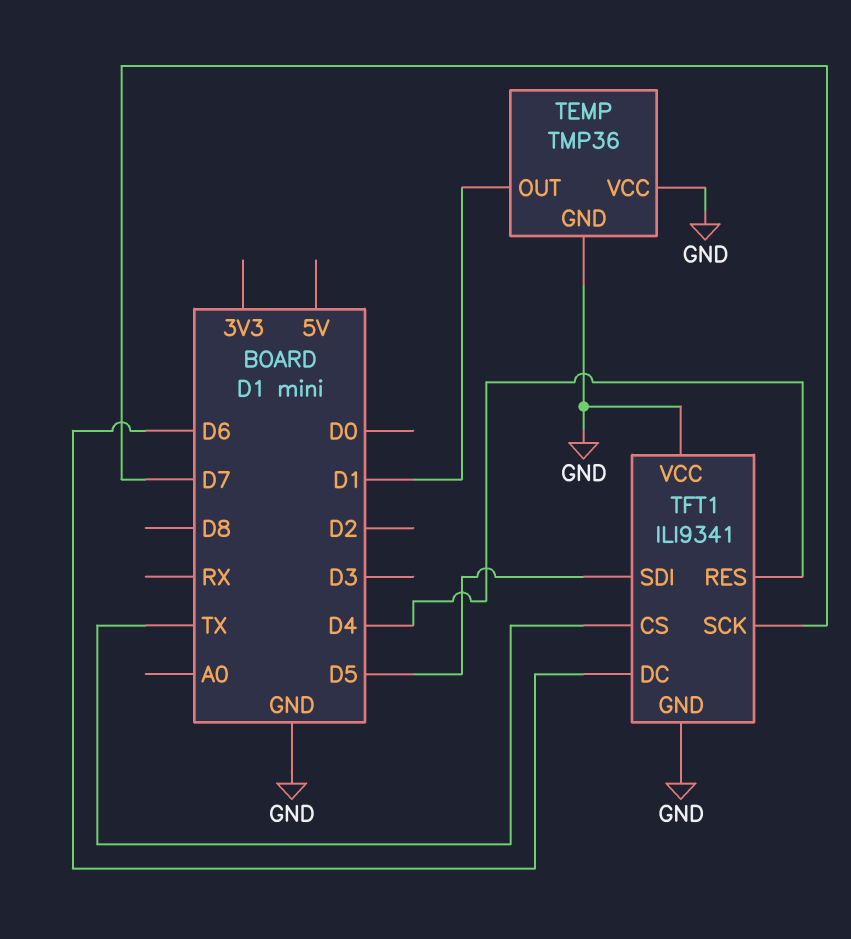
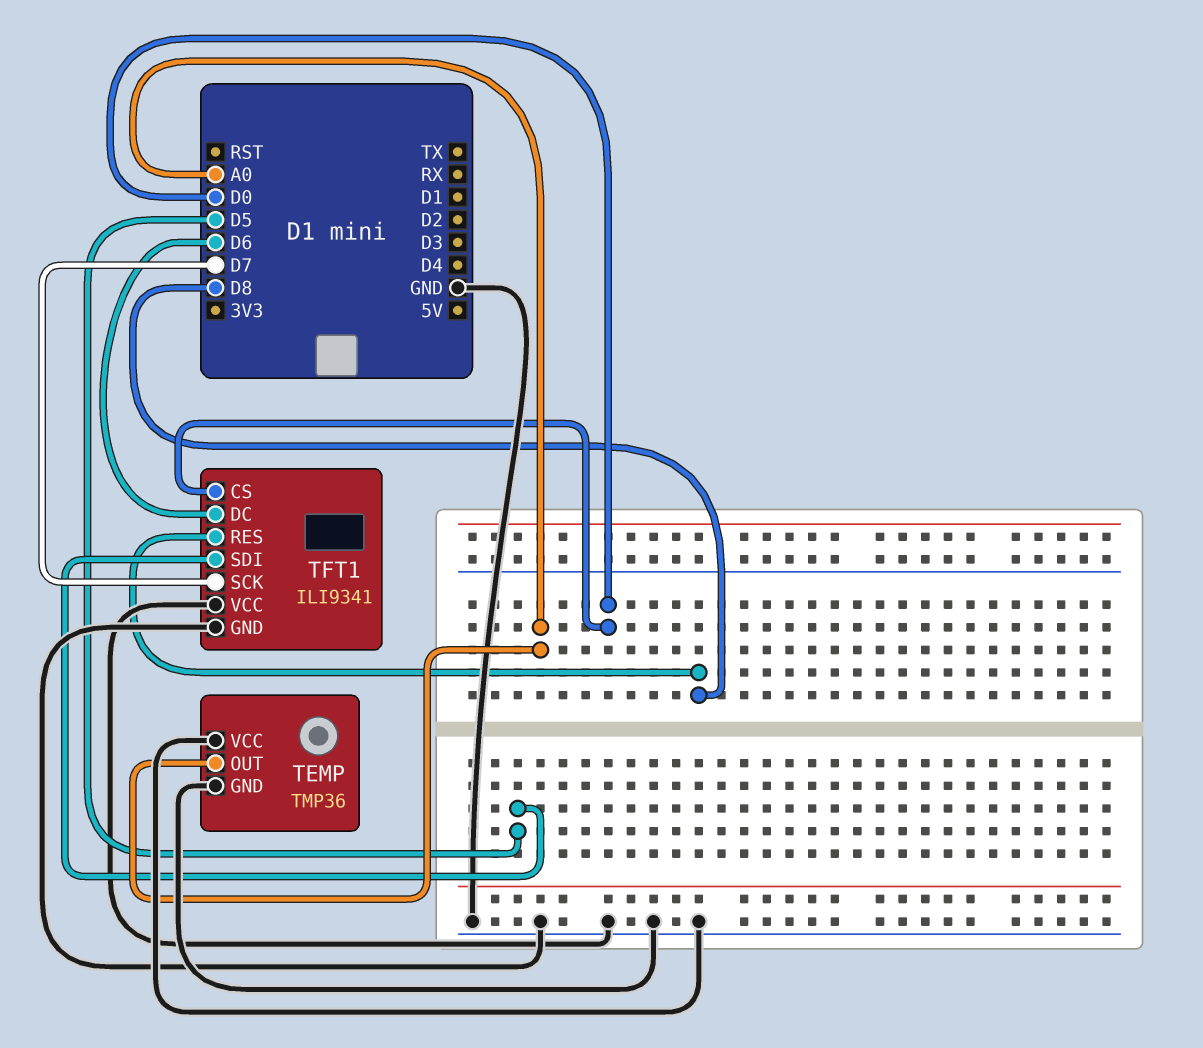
TEMP pin OUT: D1 -> A0
TFT1 pin CS: TX -> D0
TFT1 pin RES: D4 -> D8

